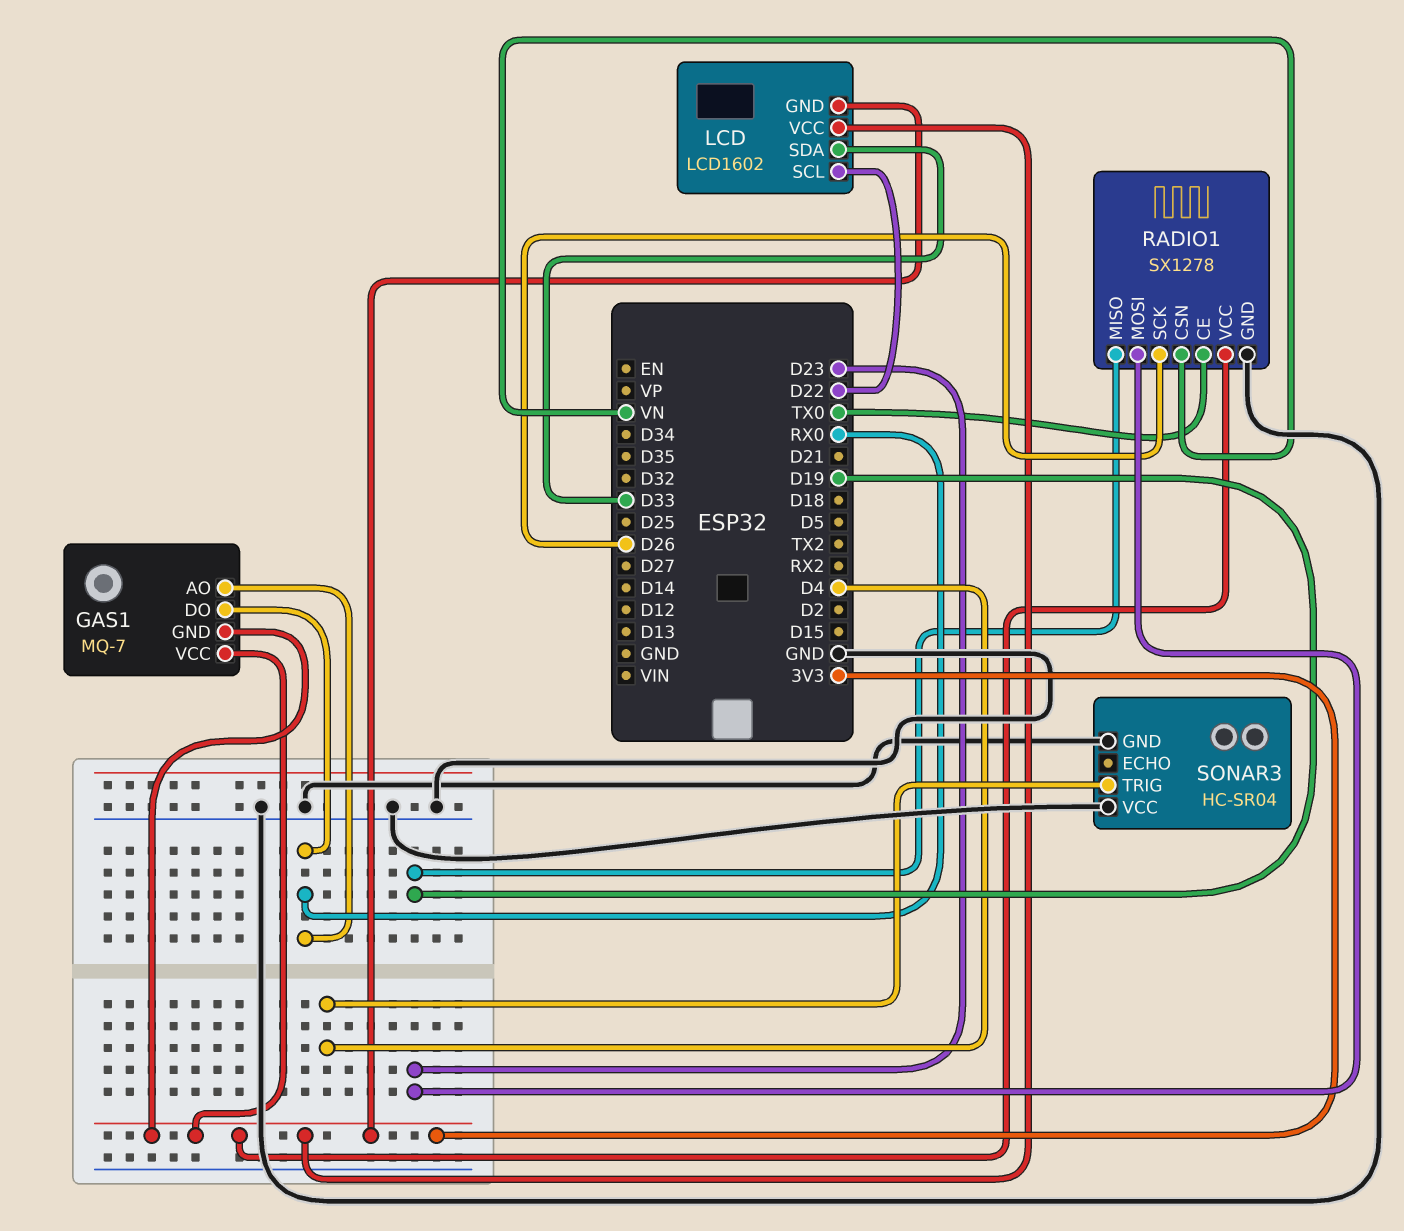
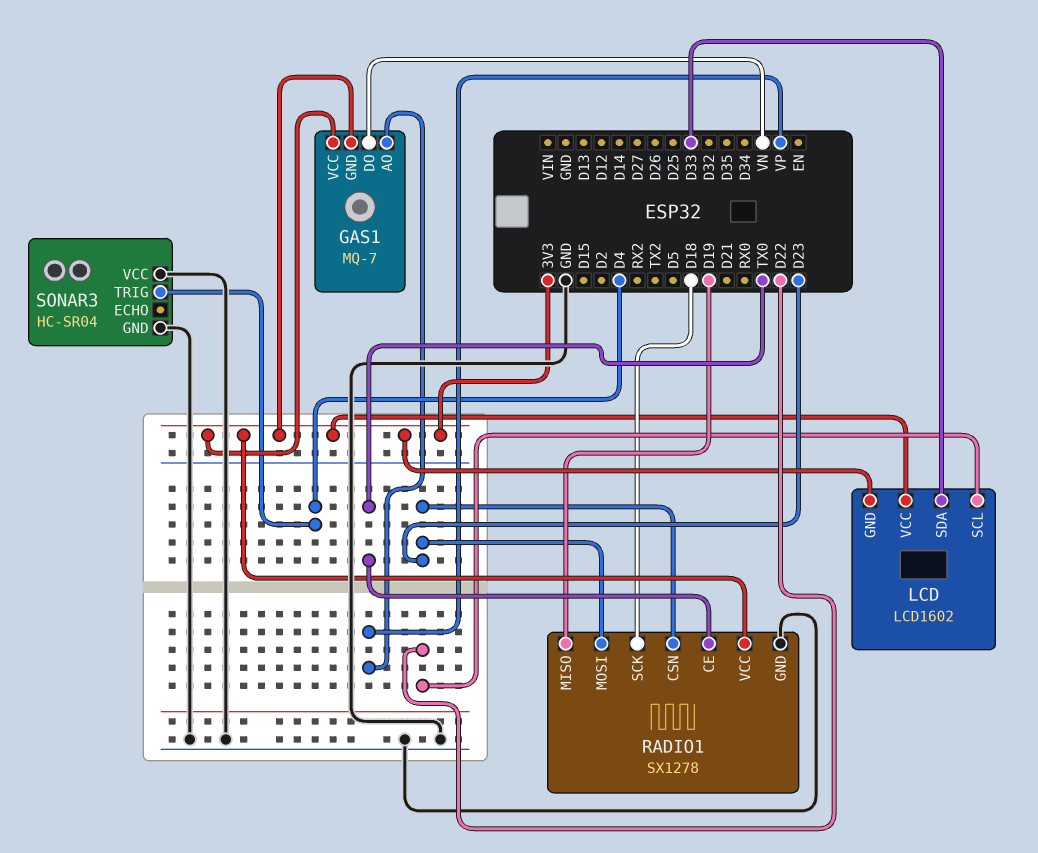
GAS1 pin AO: RX0 -> VP
GAS1 pin DO: RX0 -> VN
RADIO1 pin CSN: VN -> D23
RADIO1 pin SCK: D26 -> D18

